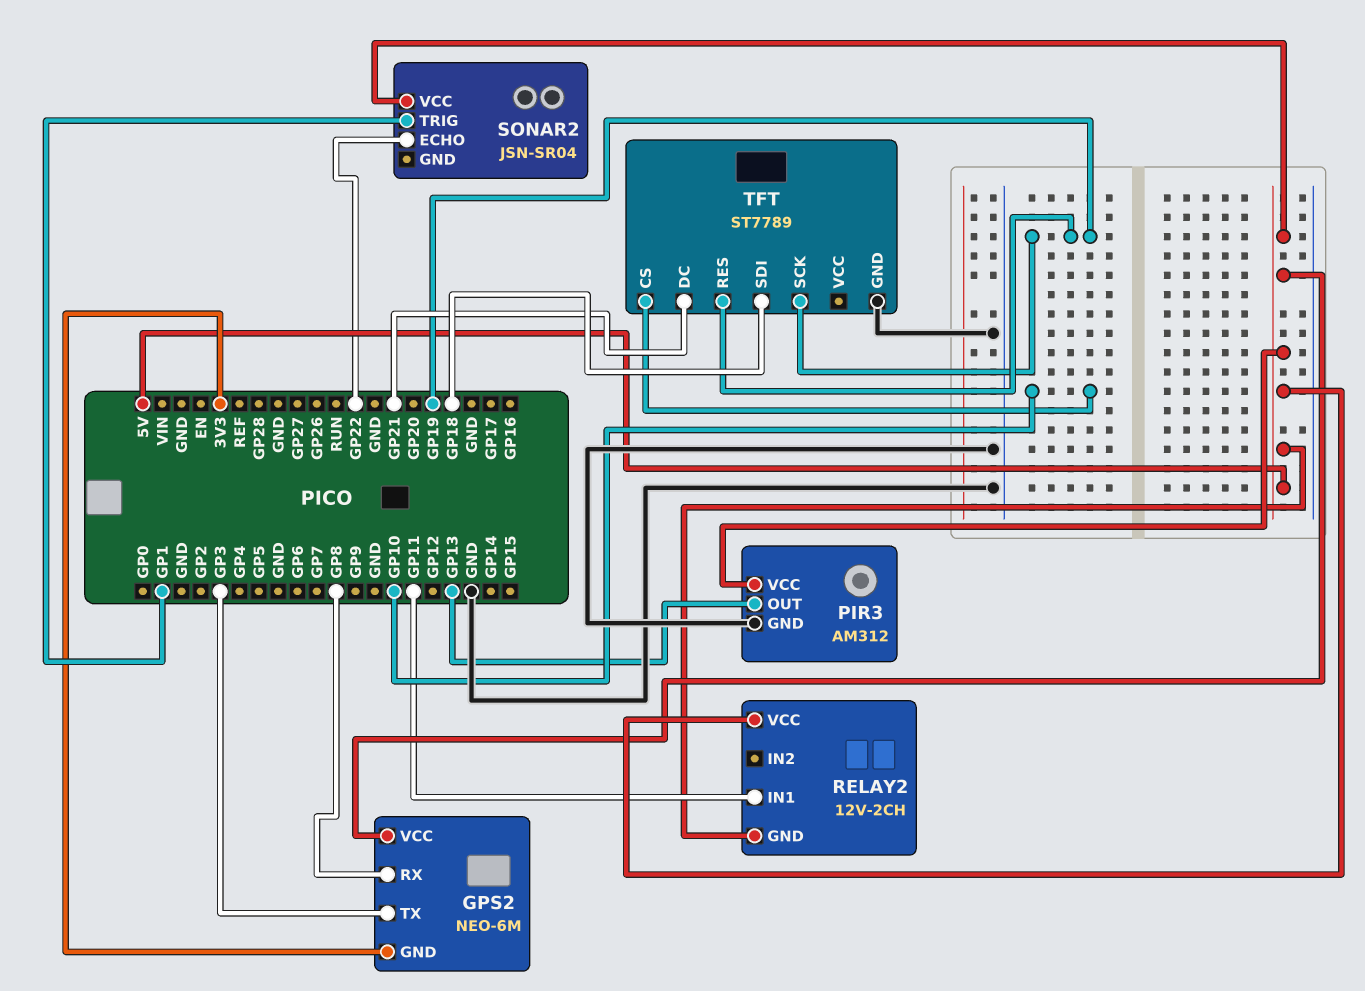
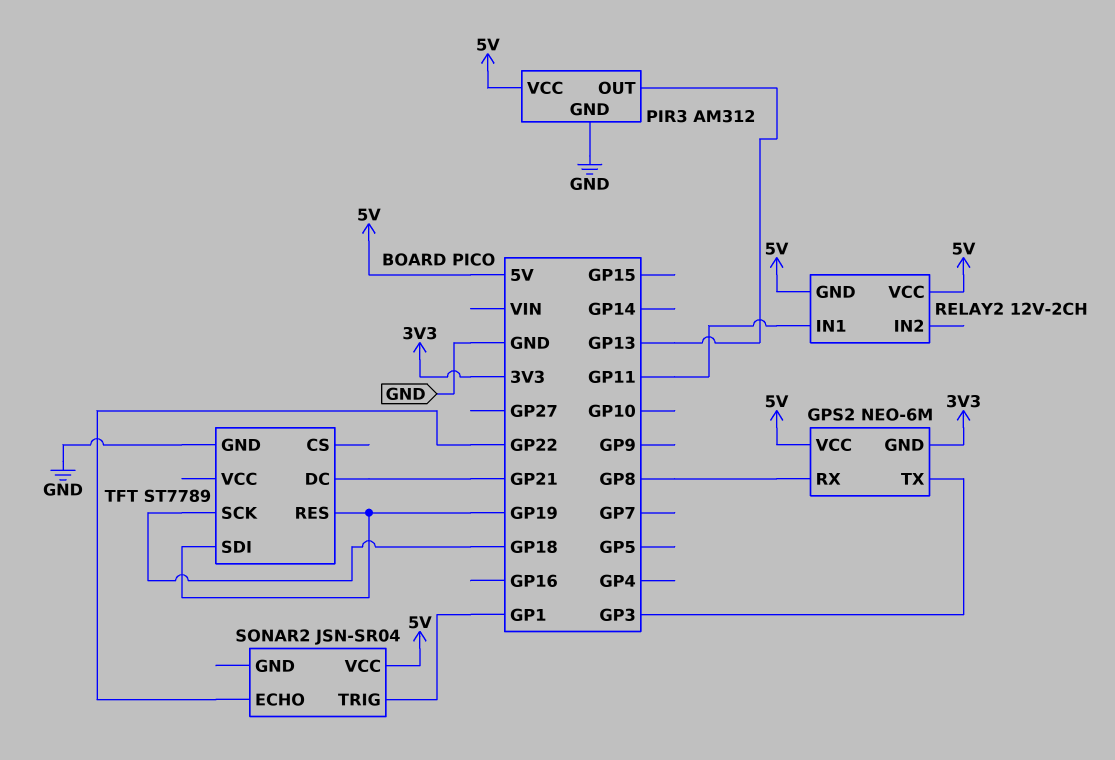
TFT pin CS: GP10 -> none
TFT pin SCK: GP19 -> GP18
TFT pin SDI: GP18 -> GP19

